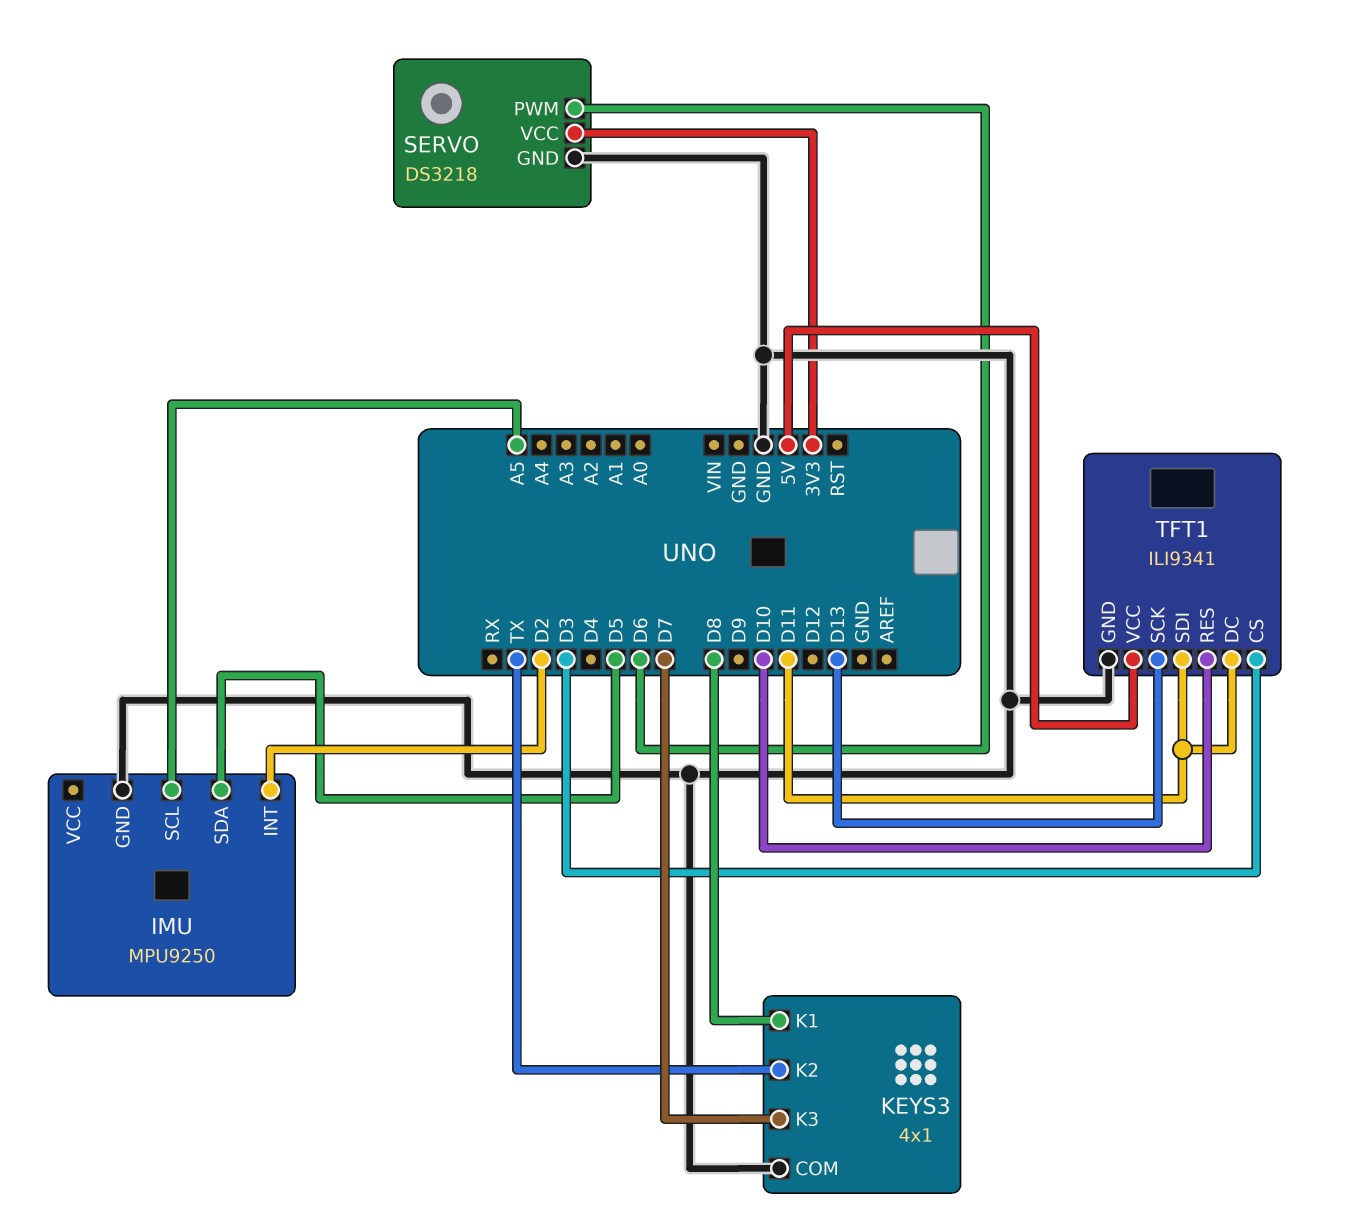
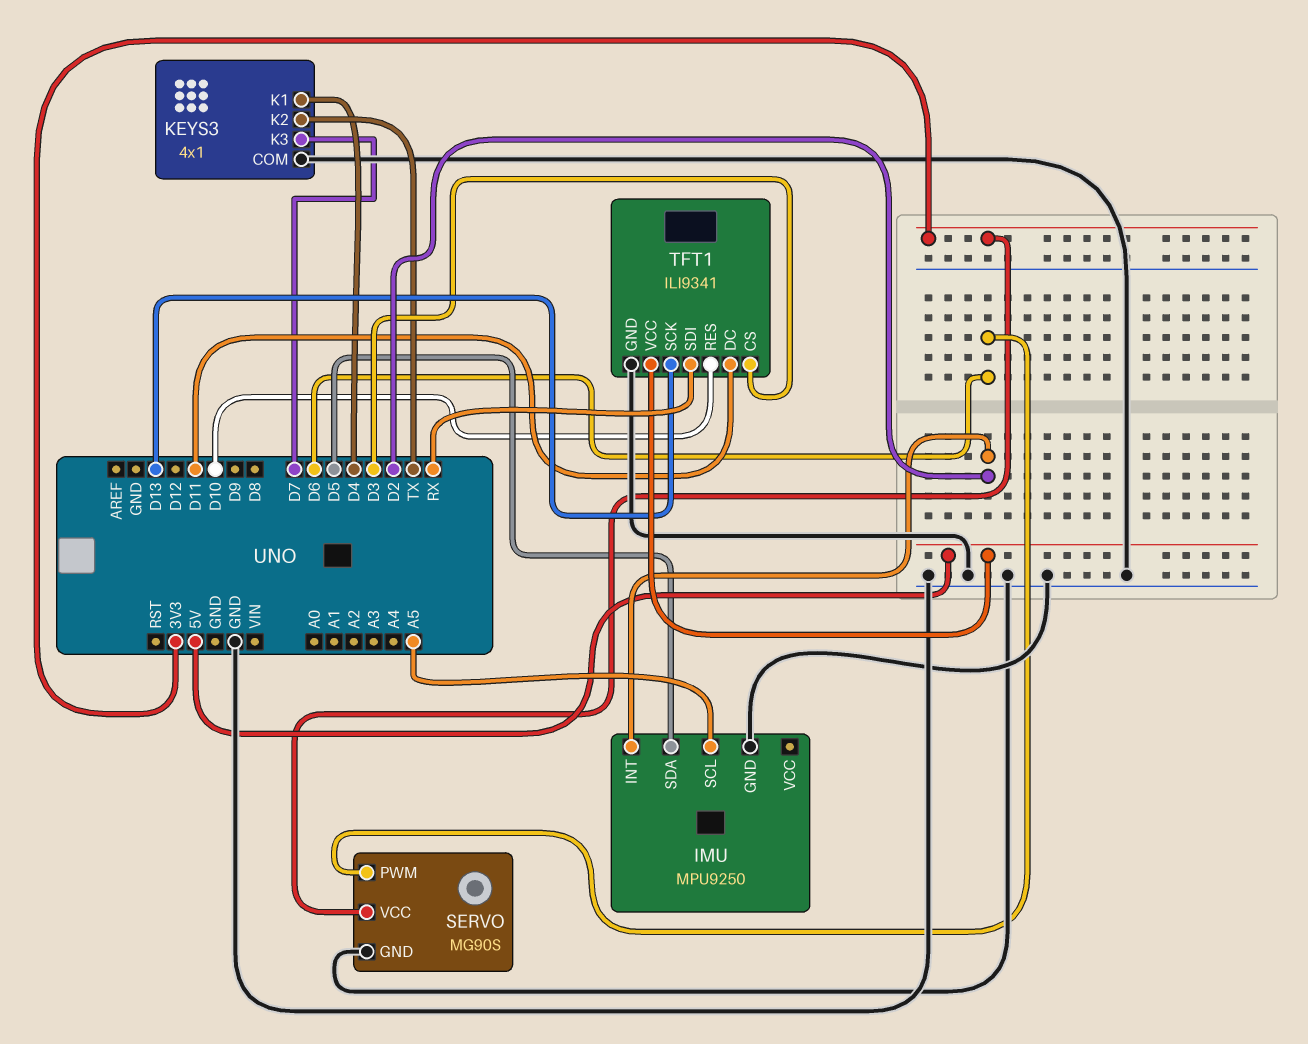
KEYS3 pin K1: D8 -> D4
SERVO: DS3218 -> MG90S
TFT1 pin SDI: D11 -> RX

